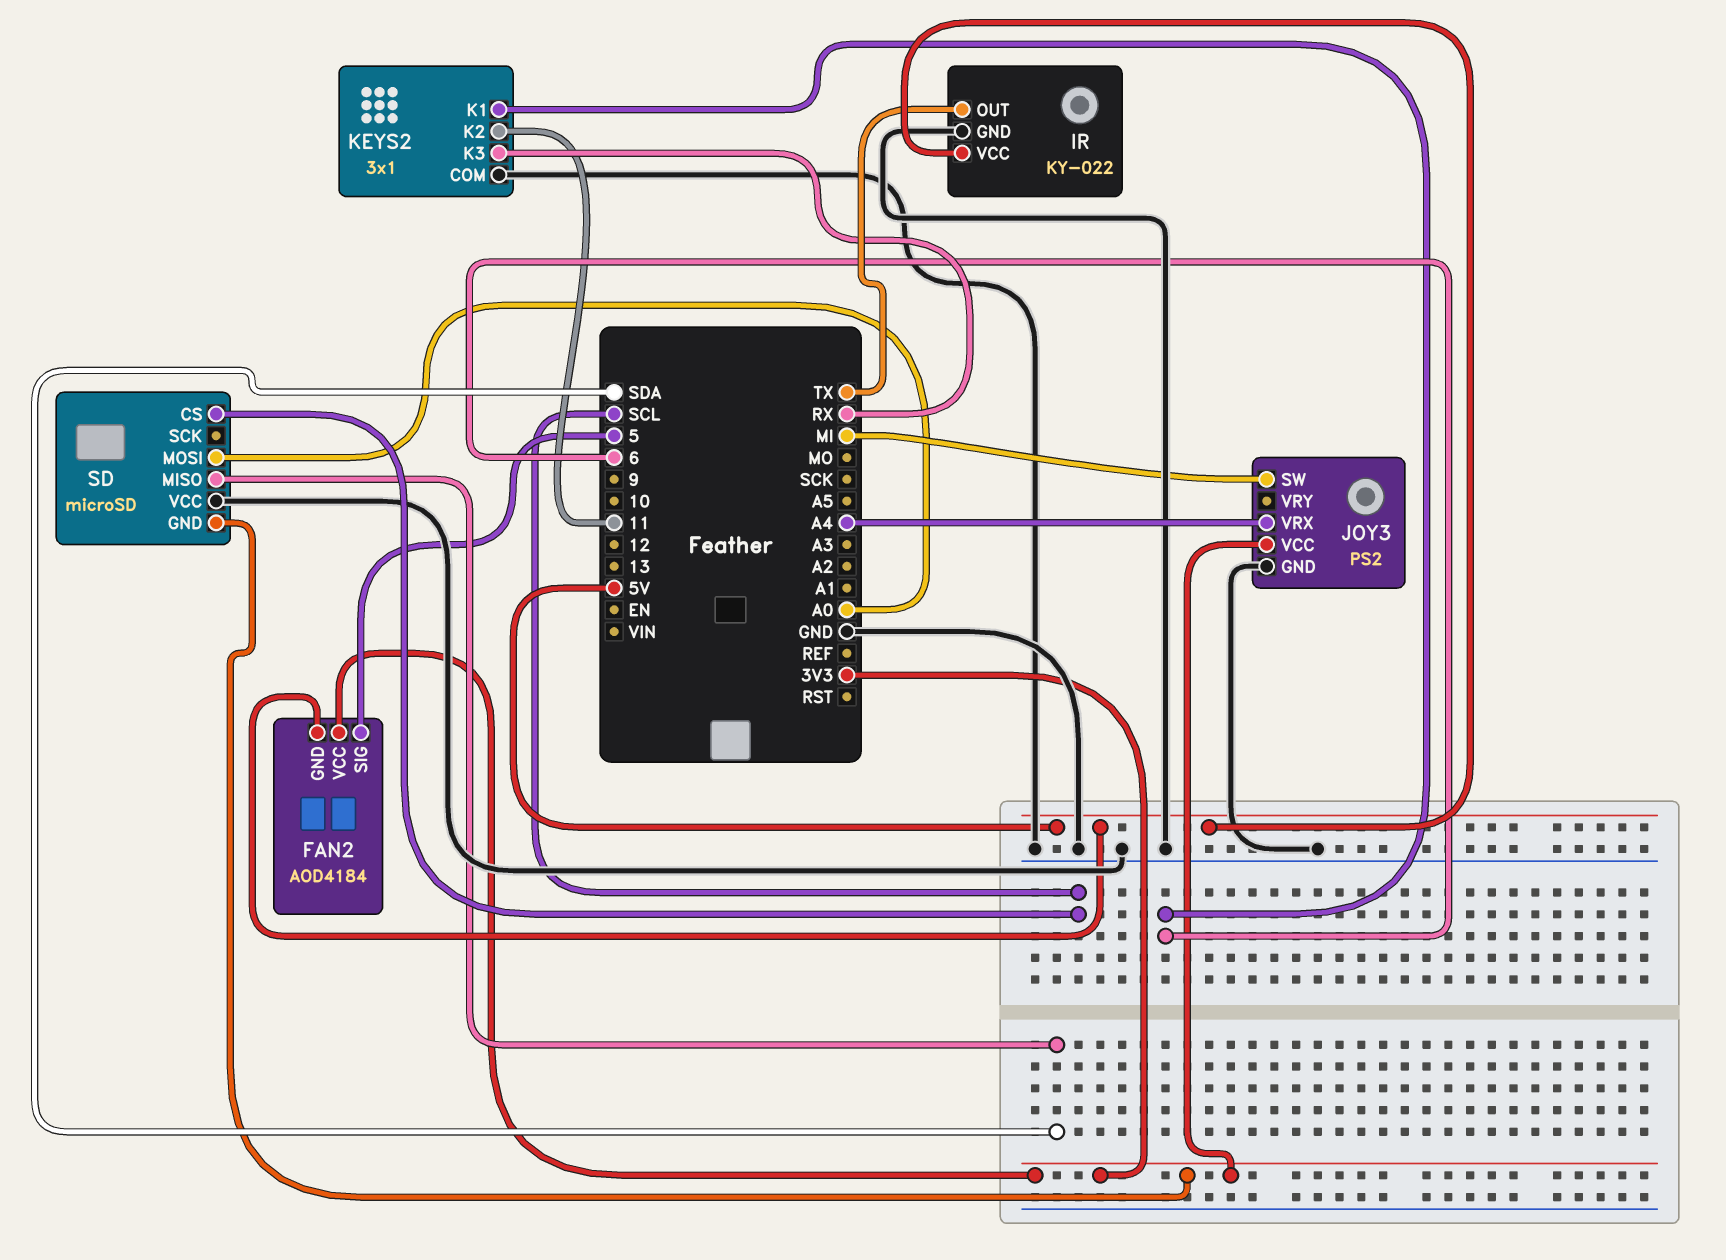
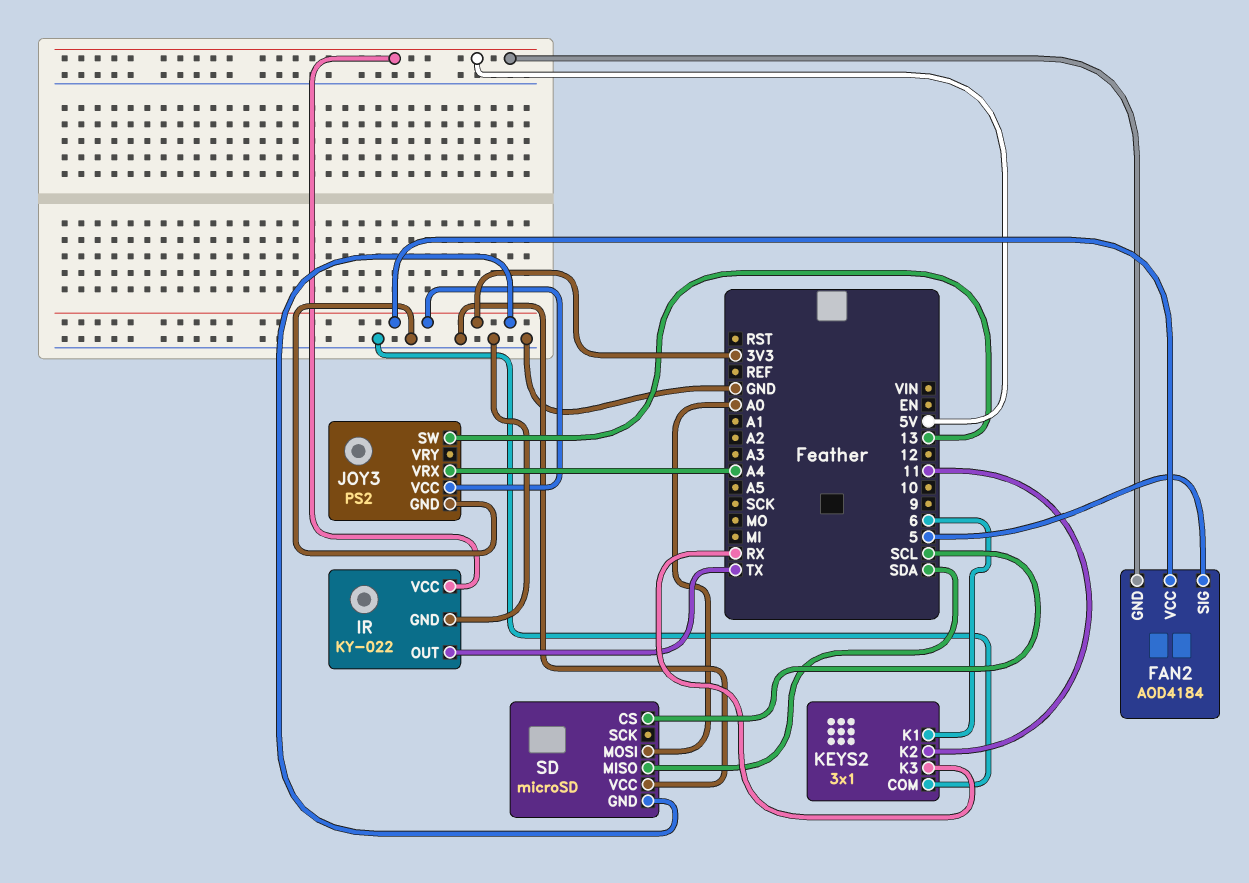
JOY3 pin SW: MI -> 13

